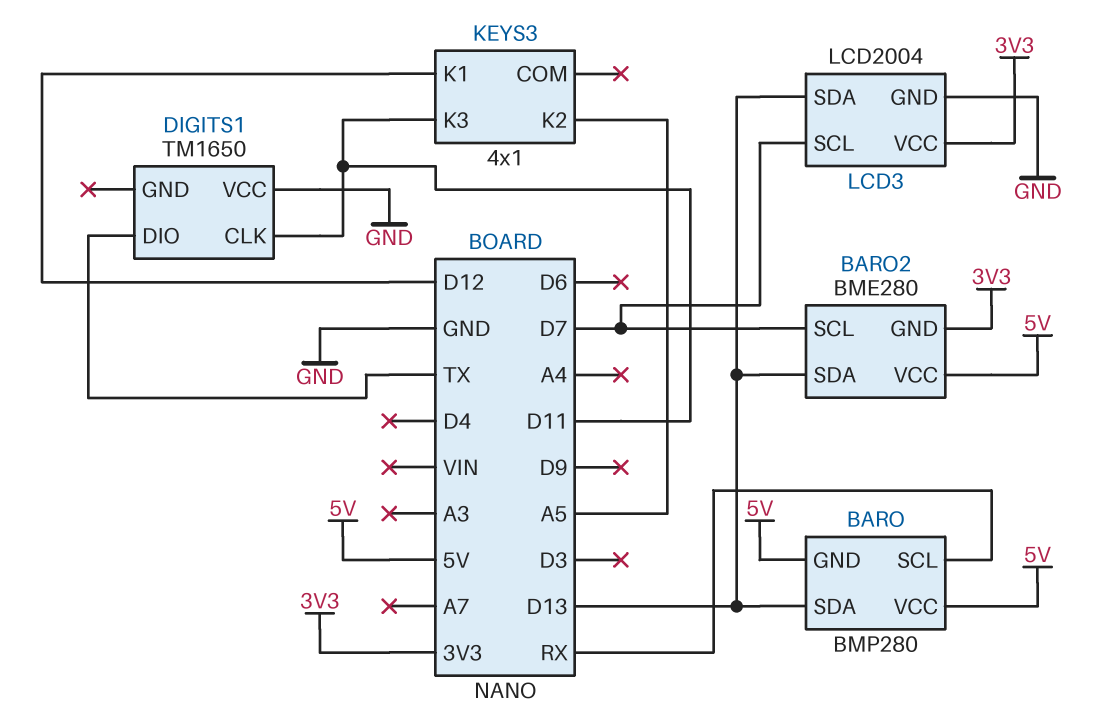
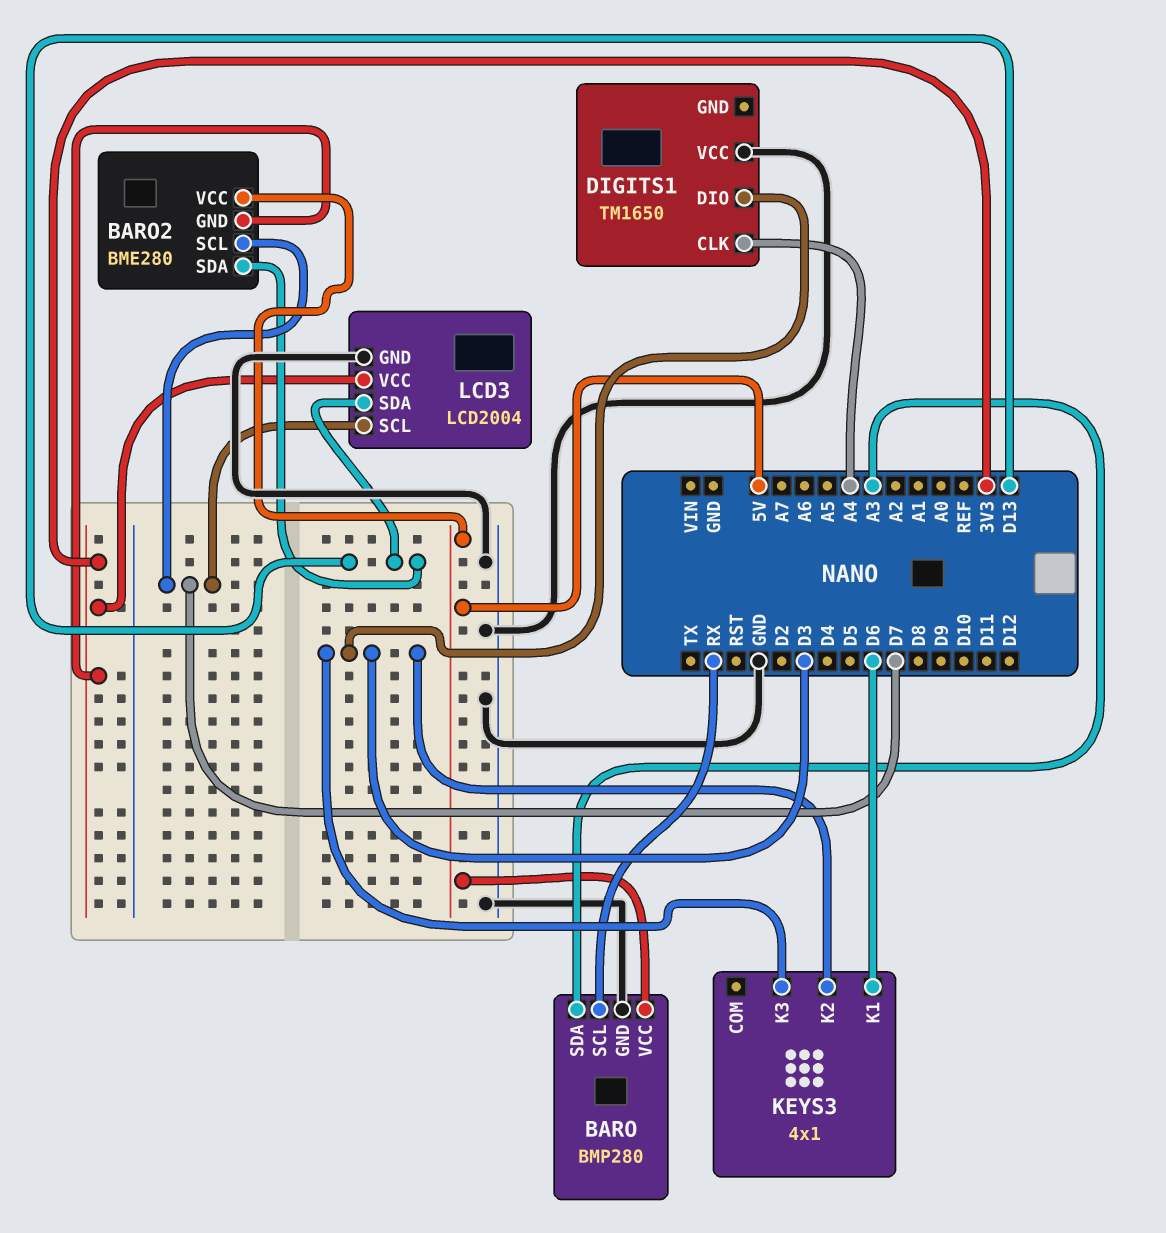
BARO pin GND: 5V -> GND
BARO pin SDA: D13 -> A3
DIGITS1 pin CLK: D11 -> A4
DIGITS1 pin DIO: TX -> D3
KEYS3 pin K1: D12 -> D6
KEYS3 pin K2: A5 -> D3
KEYS3 pin K3: D11 -> D3

